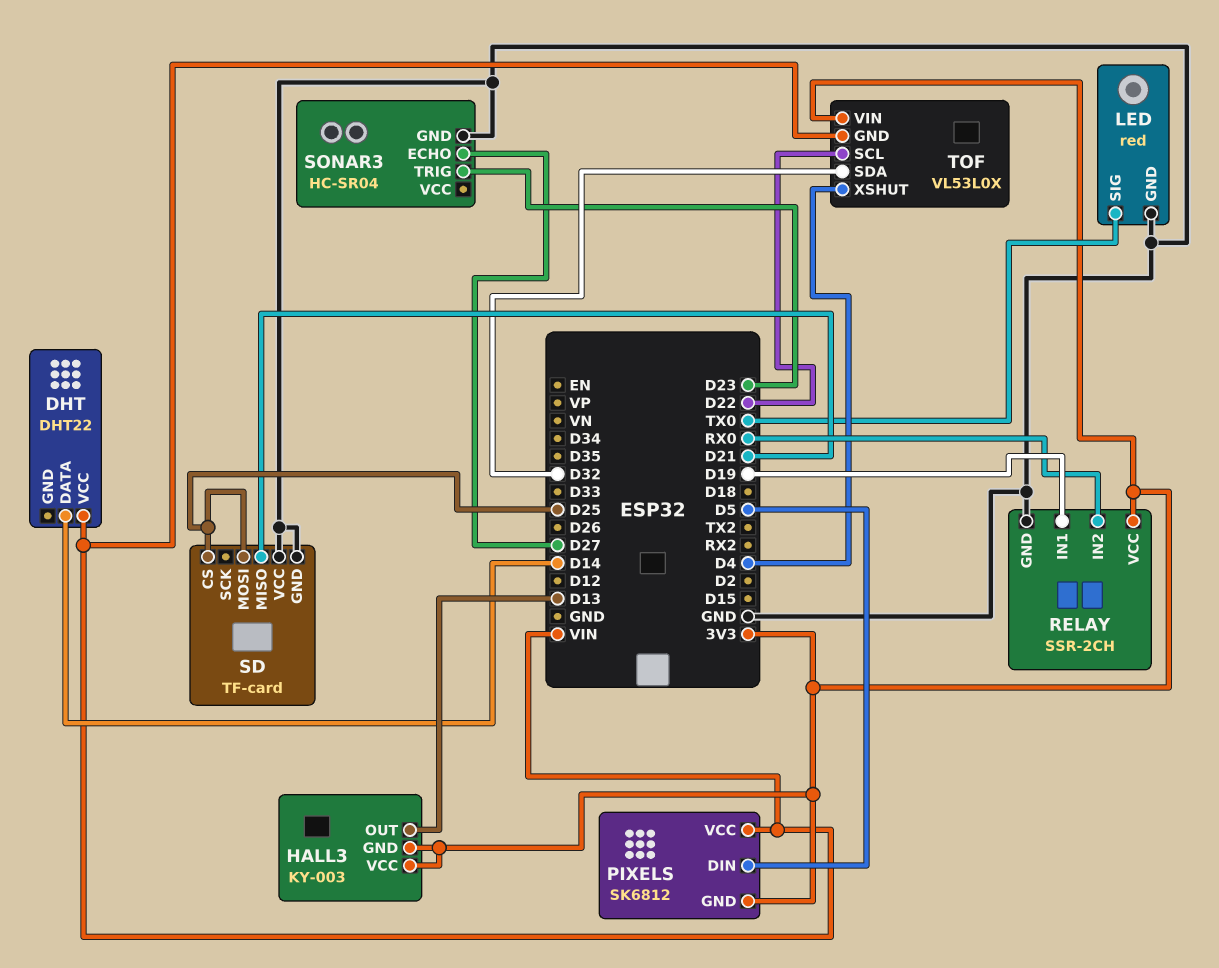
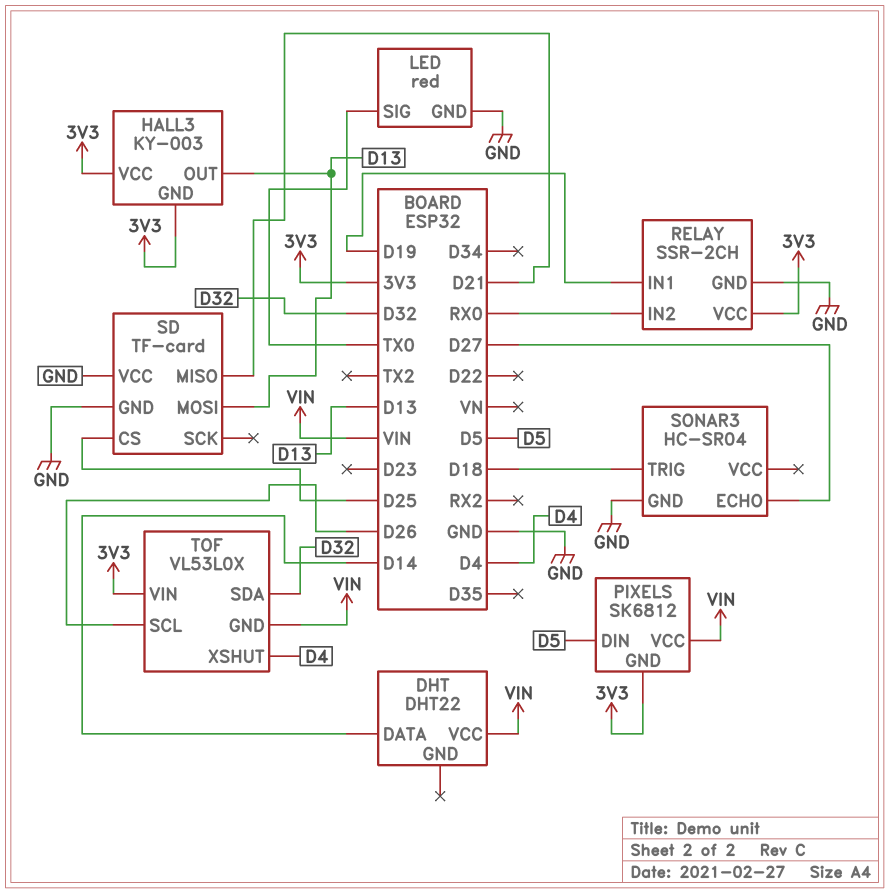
SD pin MOSI: D25 -> D13
SONAR3 pin TRIG: D23 -> D18
TOF pin SCL: D22 -> D26

